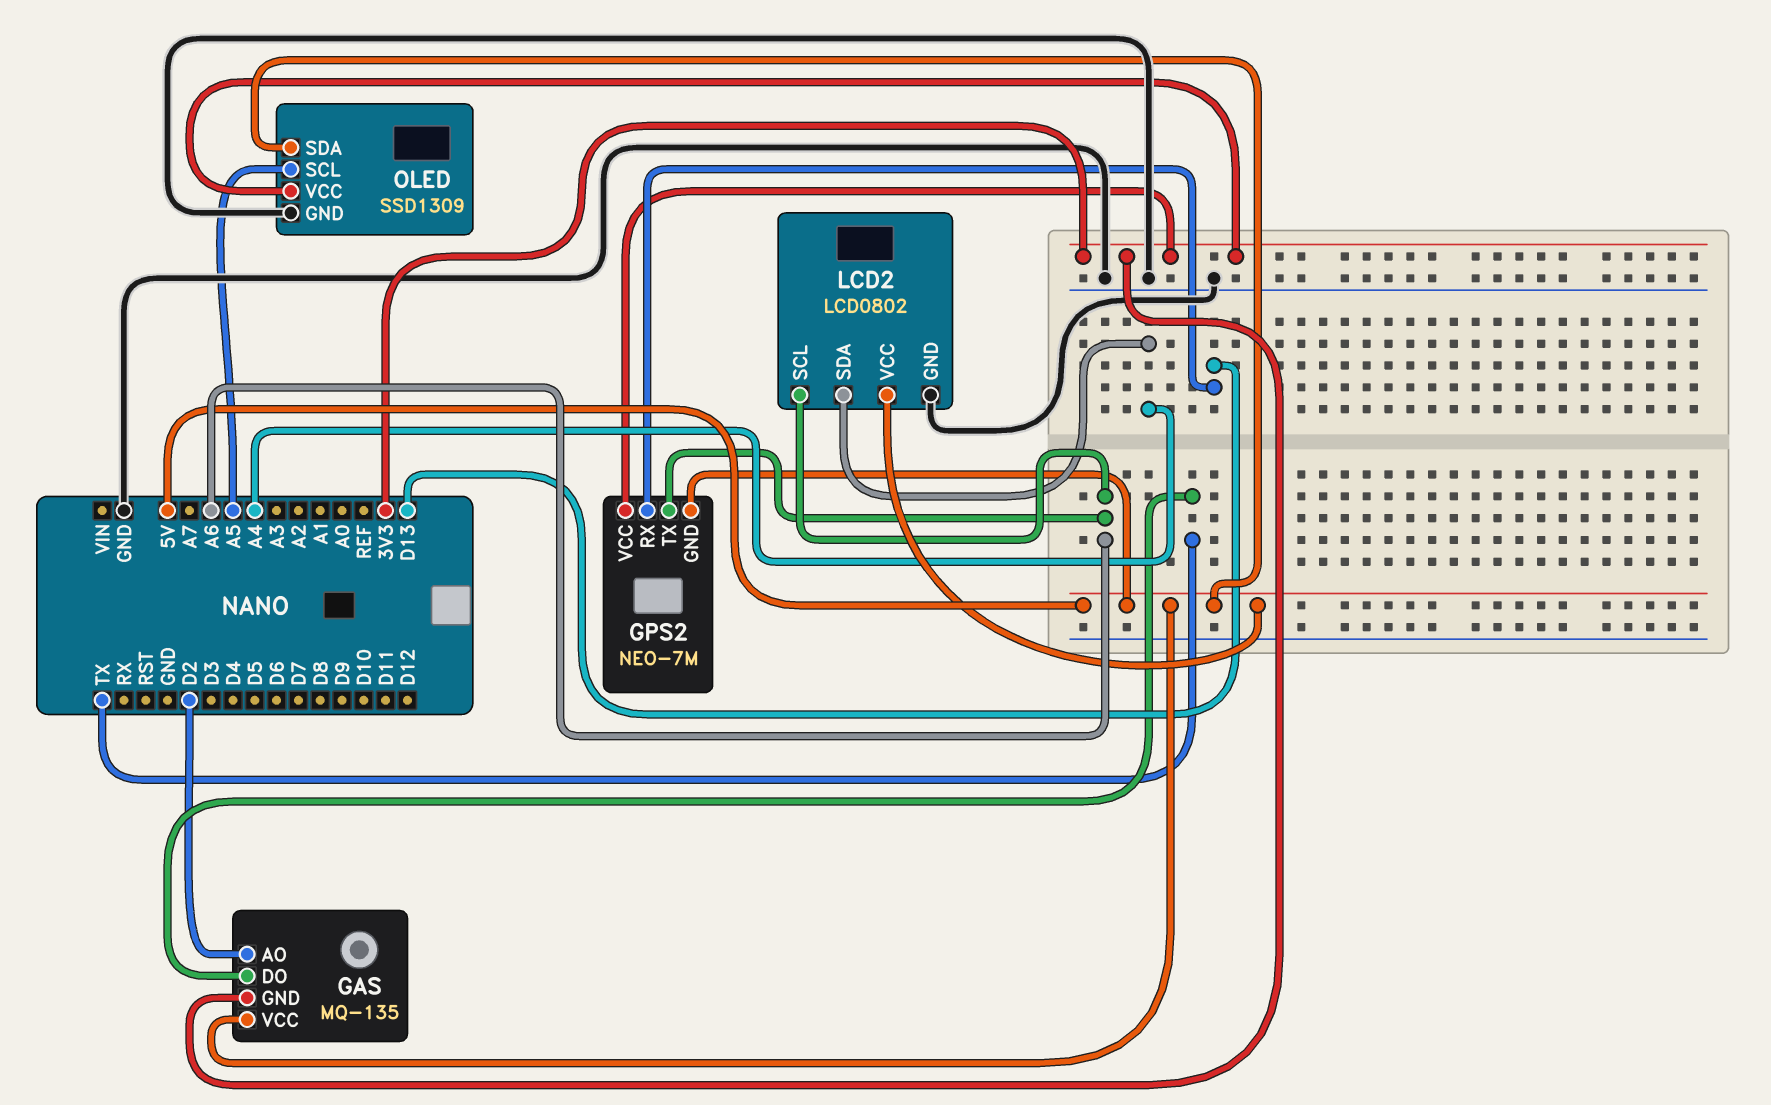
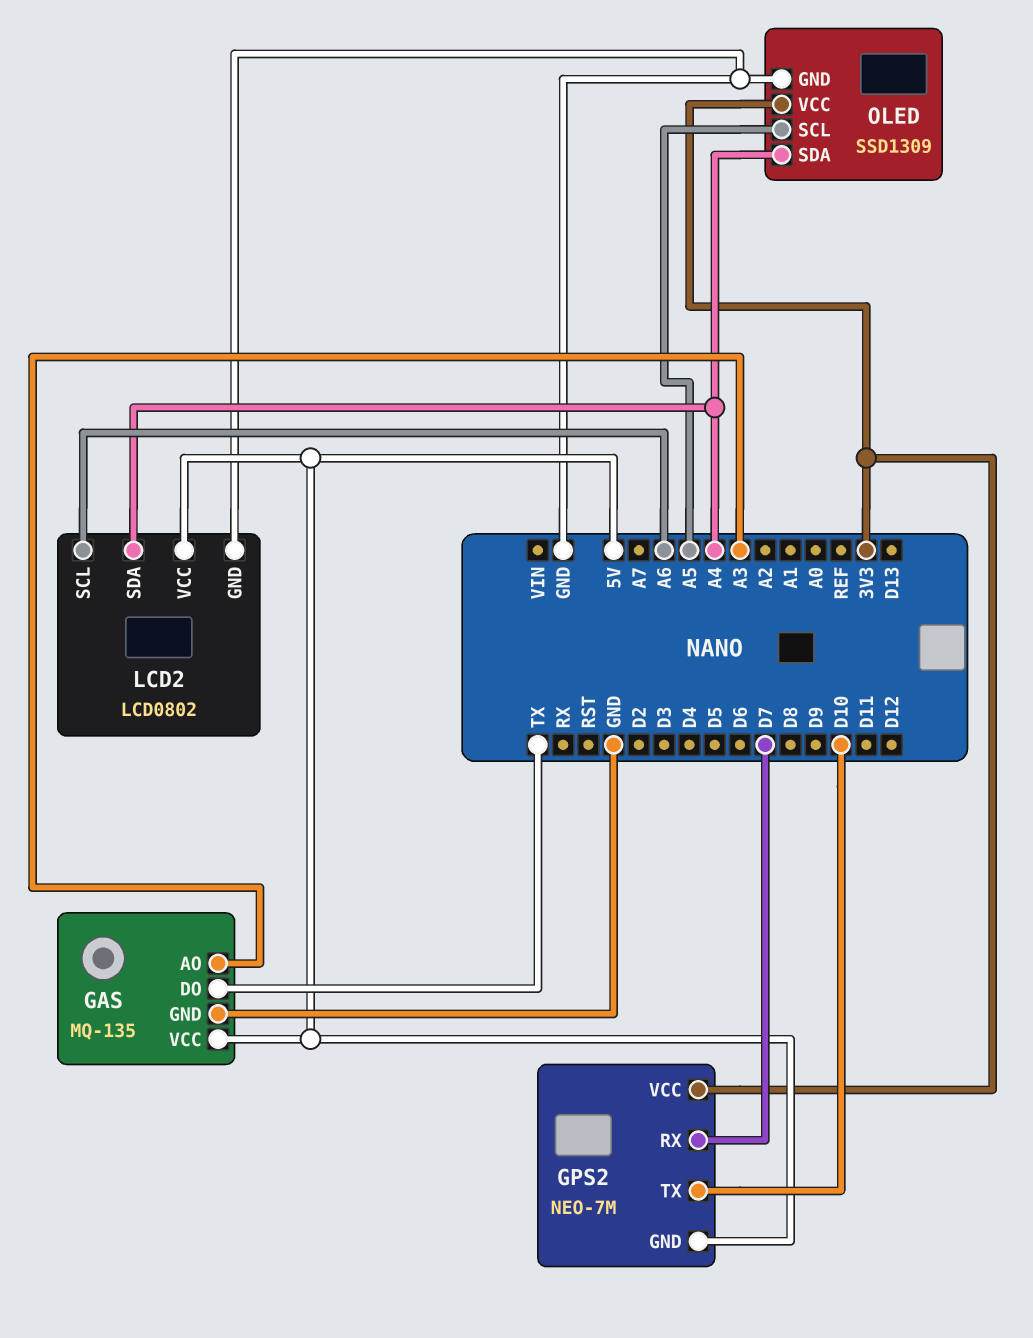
GAS pin AO: D2 -> A3
GAS pin GND: 3V3 -> GND
GPS2 pin RX: D13 -> D7
GPS2 pin TX: A6 -> D10
OLED pin SDA: 5V -> A4

